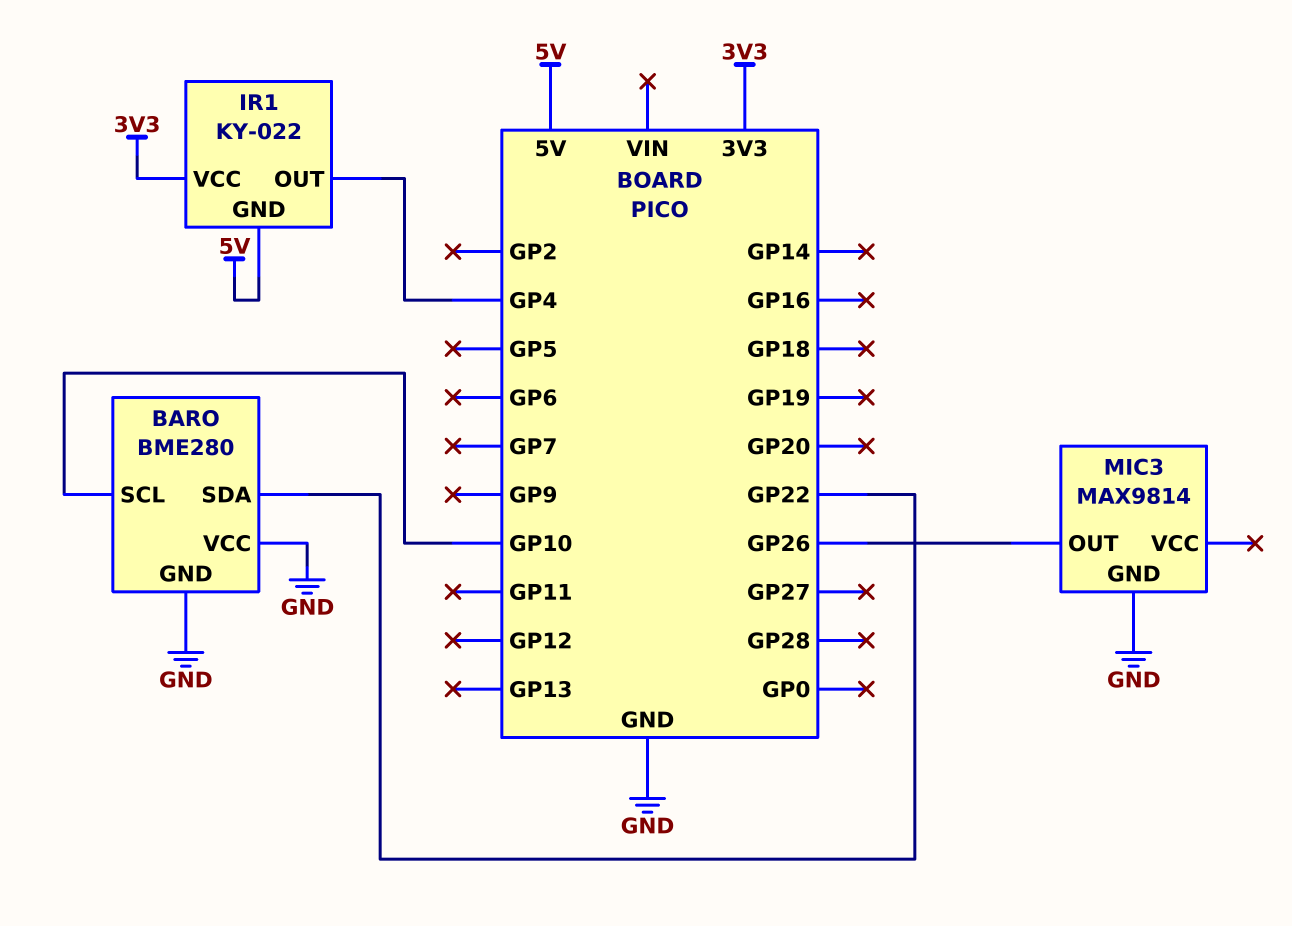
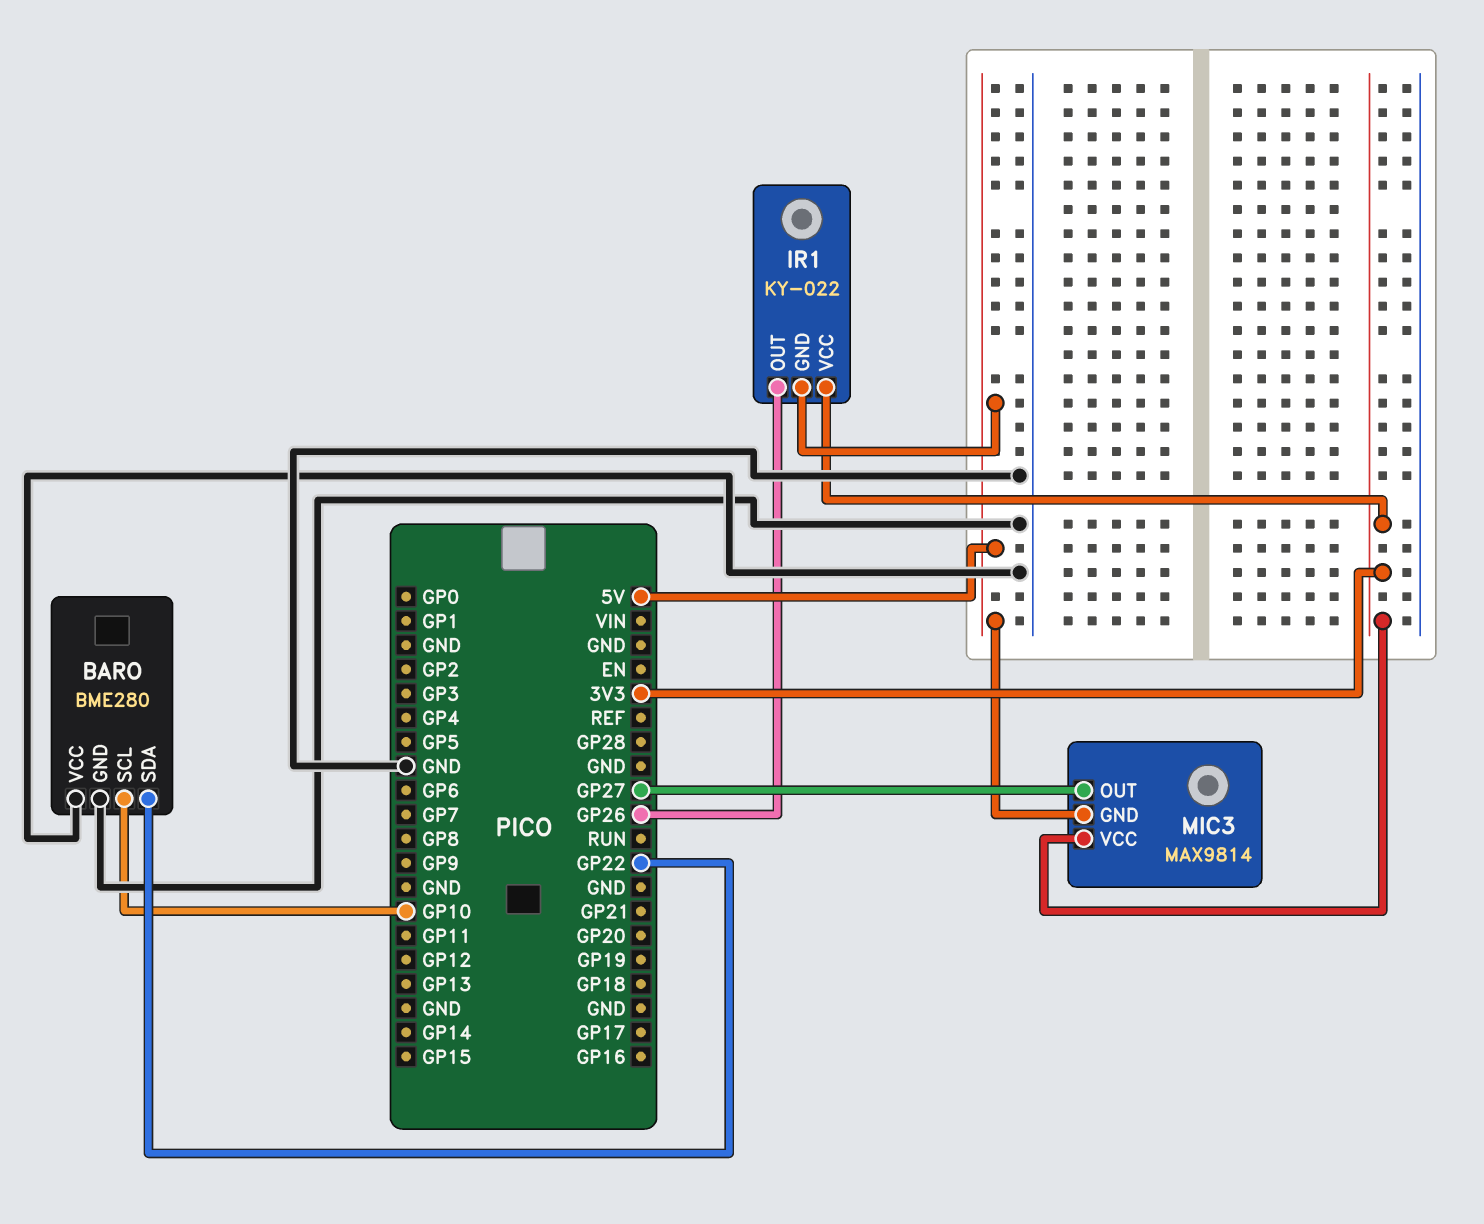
IR1 pin OUT: GP4 -> GP26
MIC3 pin GND: GND -> 5V
MIC3 pin OUT: GP26 -> GP27
MIC3 pin VCC: none -> 3V3

